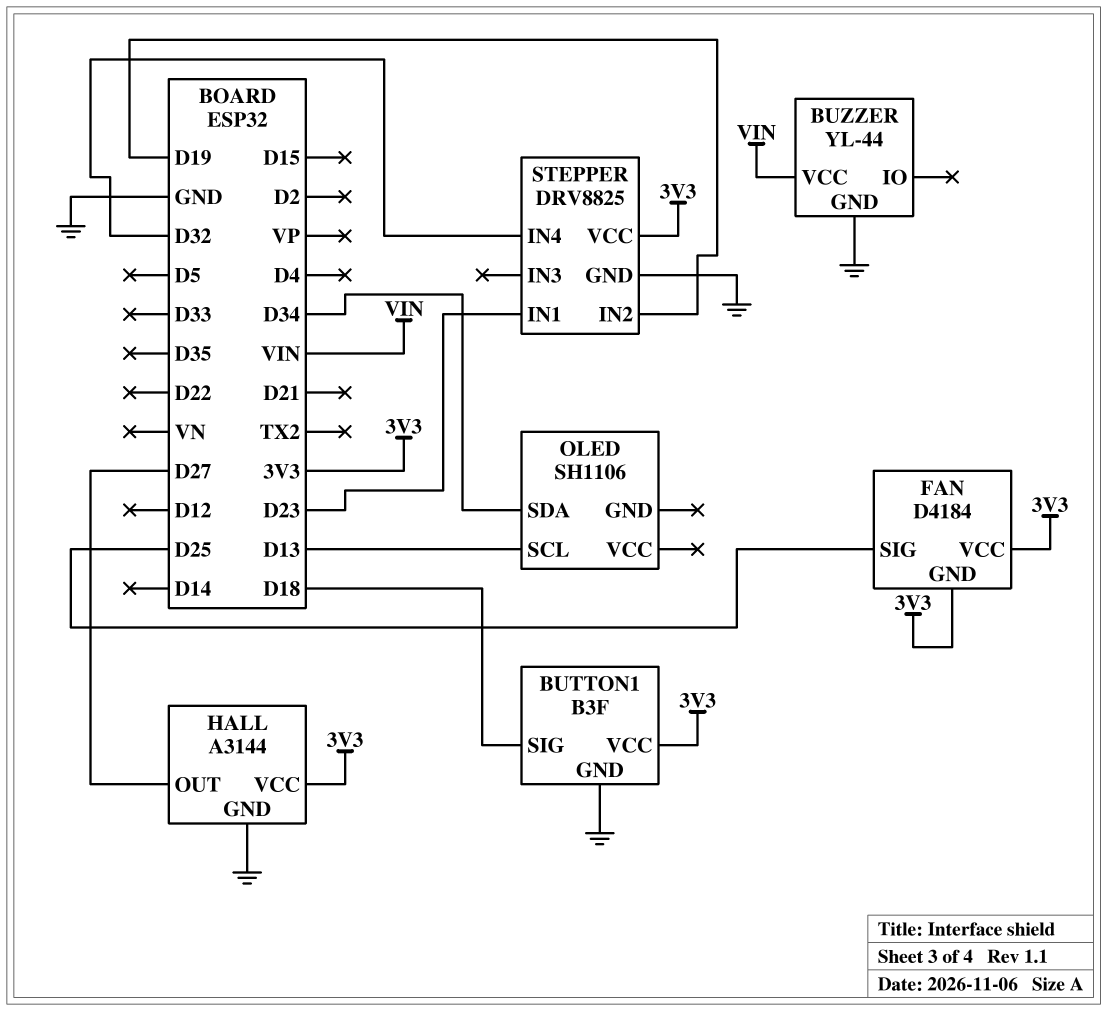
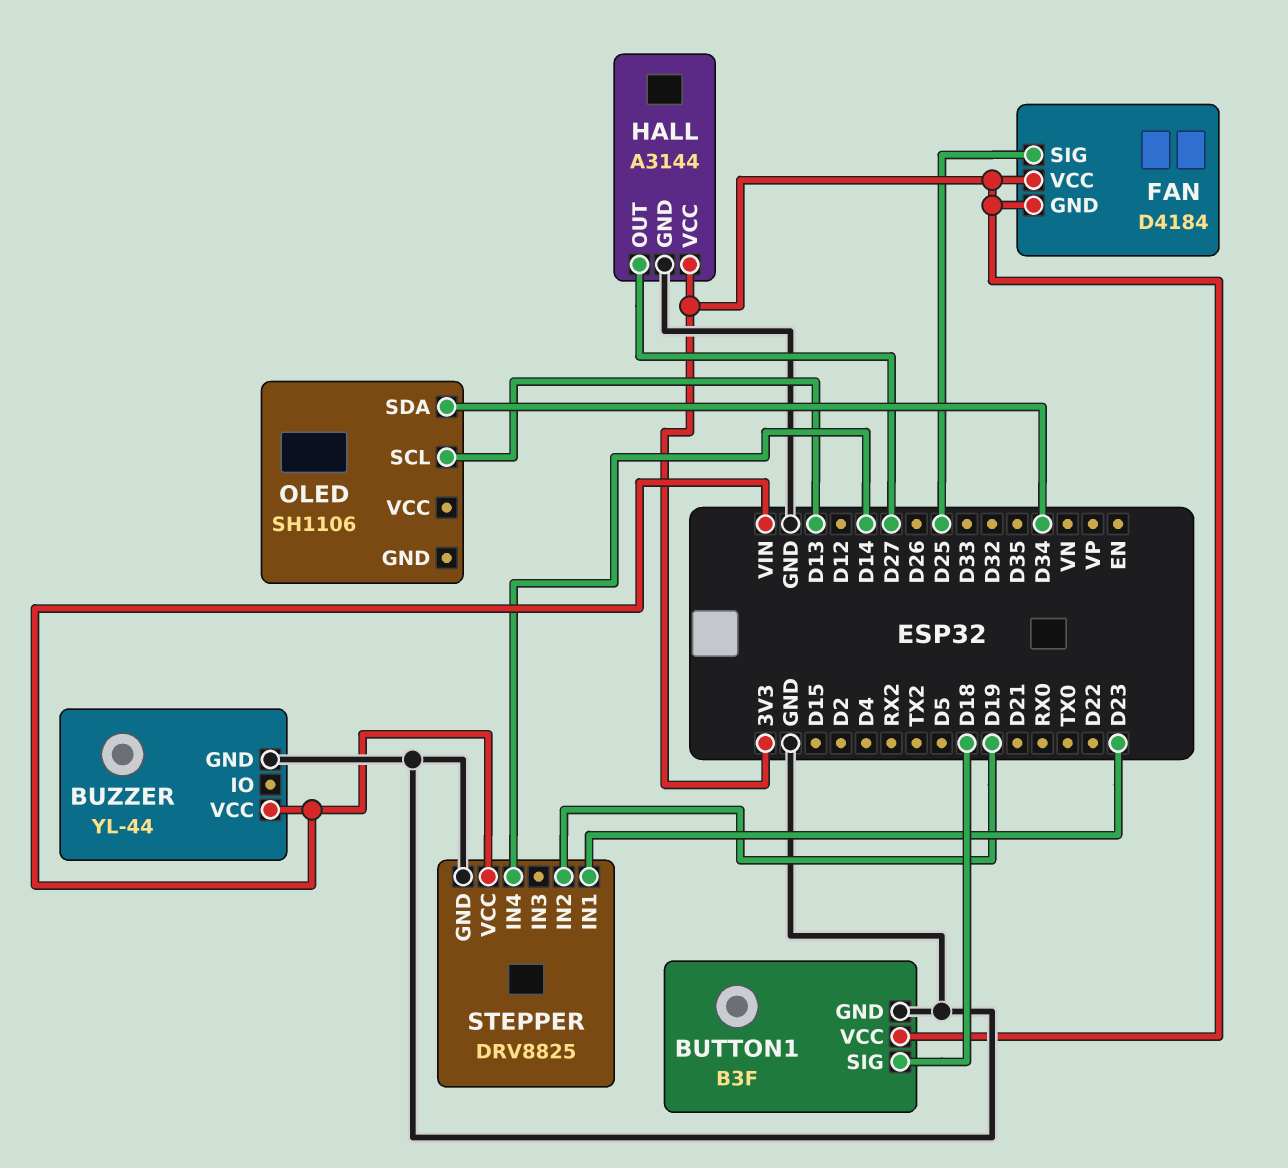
STEPPER pin IN4: D32 -> D14
STEPPER pin VCC: 3V3 -> VIN

